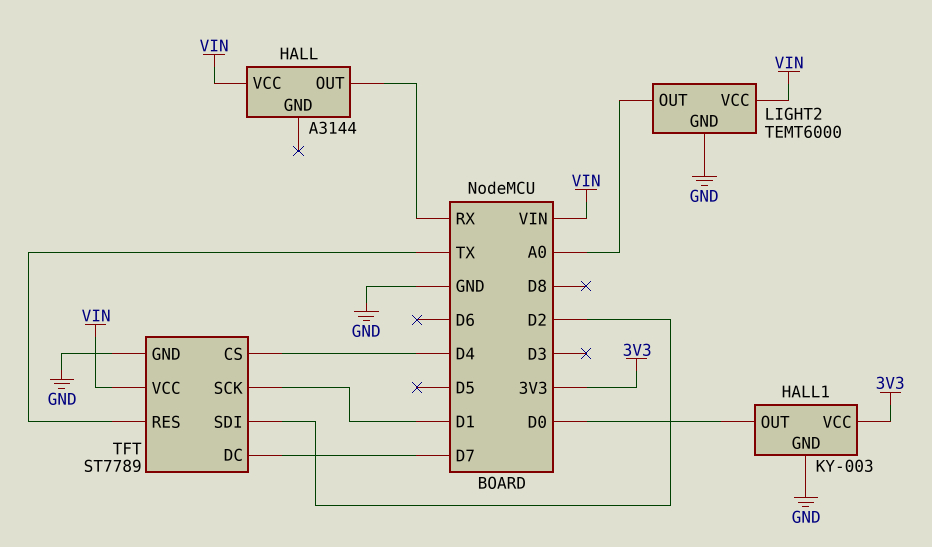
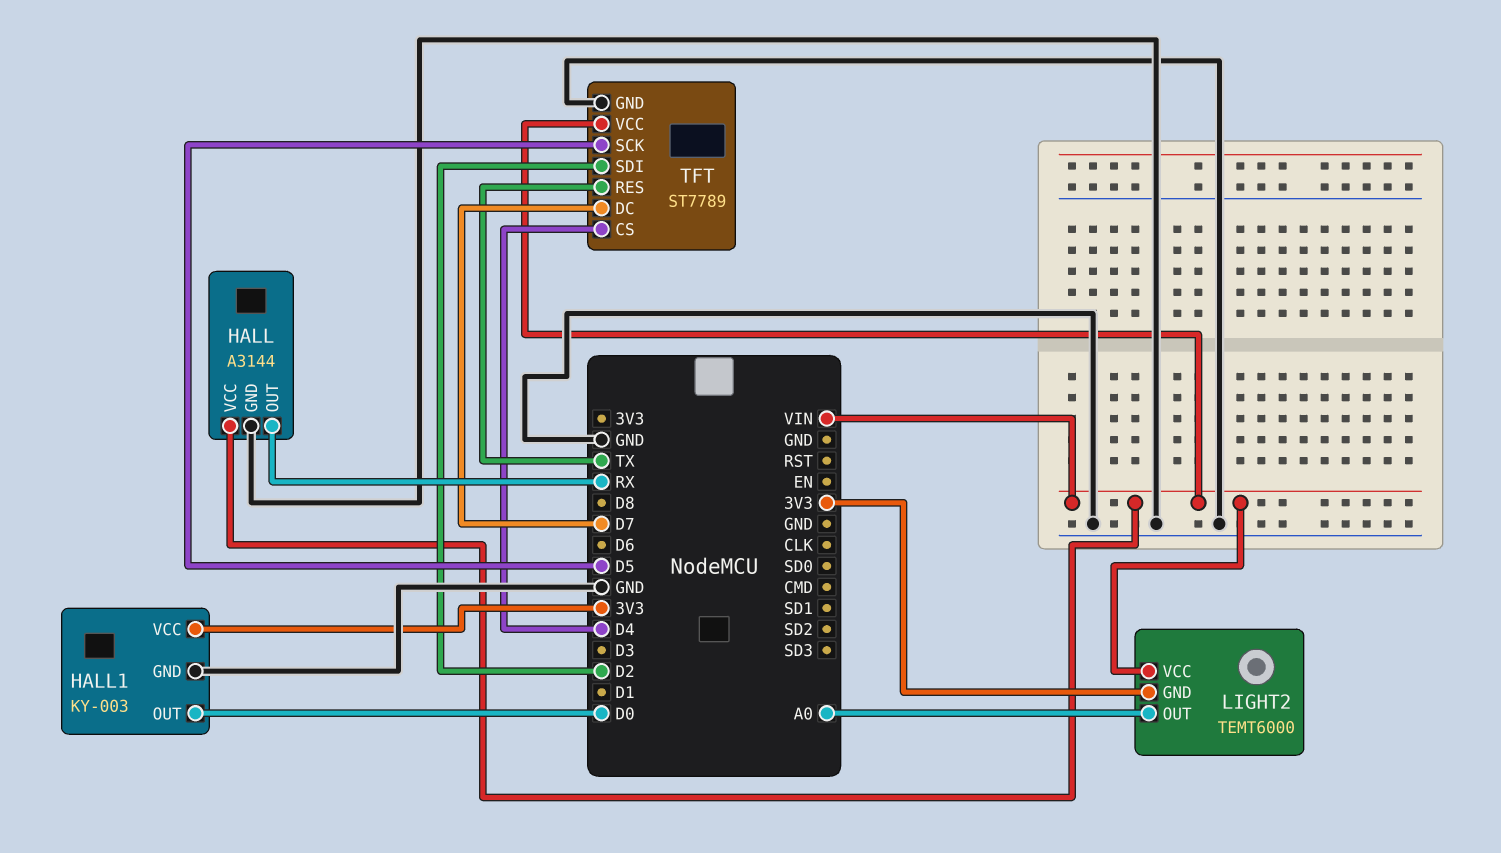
HALL pin GND: none -> GND
LIGHT2 pin GND: GND -> 3V3
TFT pin SCK: D1 -> D5

